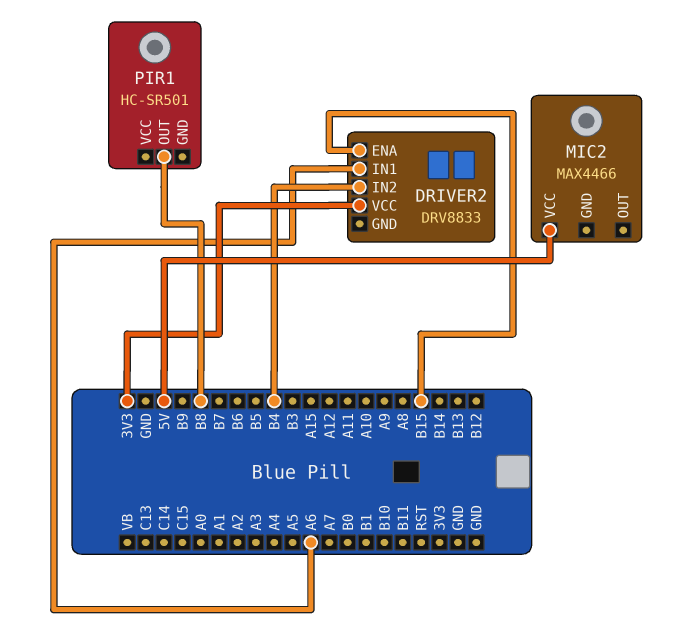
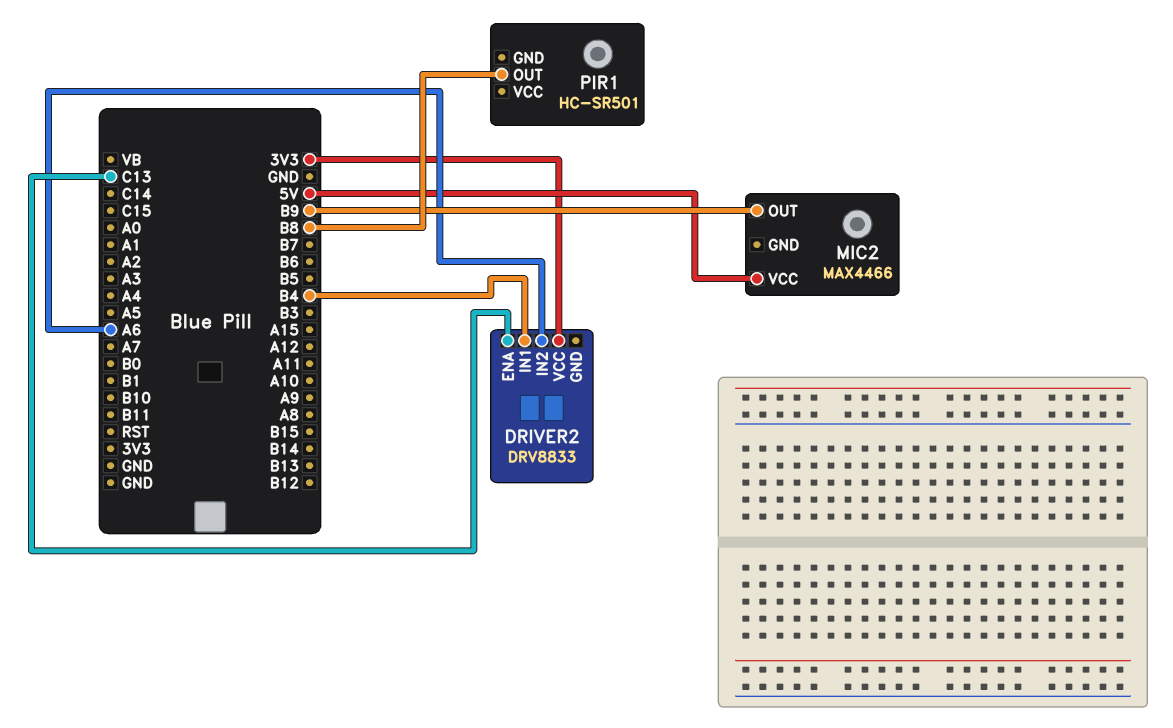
DRIVER2 pin ENA: B15 -> C13
DRIVER2 pin IN1: A6 -> B4
DRIVER2 pin IN2: B4 -> A6
MIC2 pin OUT: none -> B9

